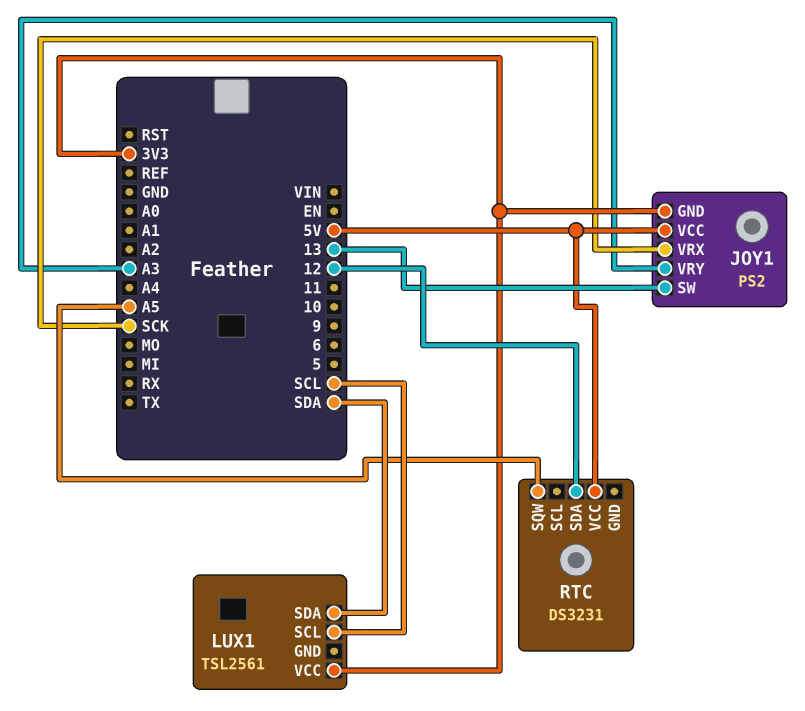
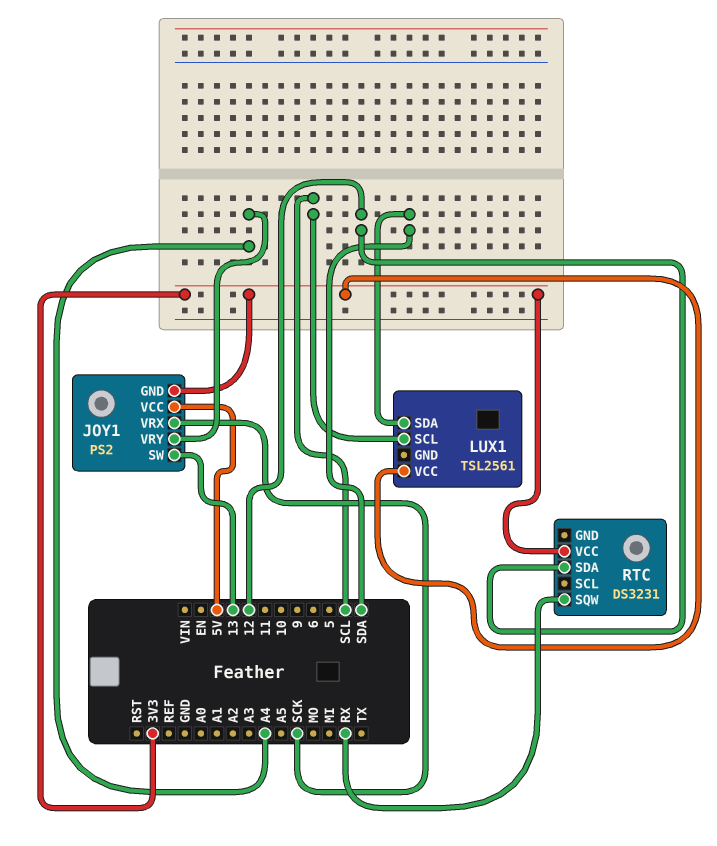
JOY1 pin VRY: A3 -> A4
RTC pin SQW: A5 -> RX
RTC pin VCC: 5V -> 3V3

